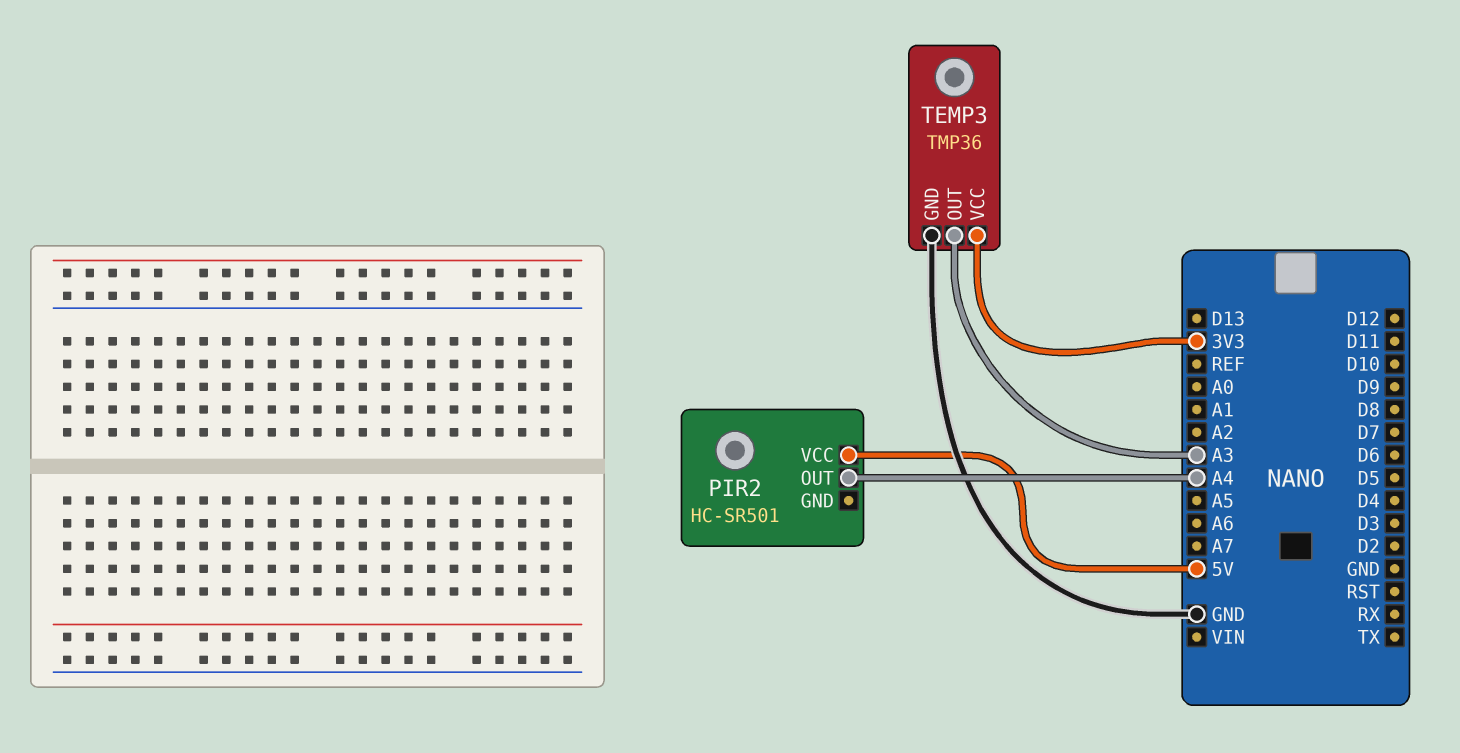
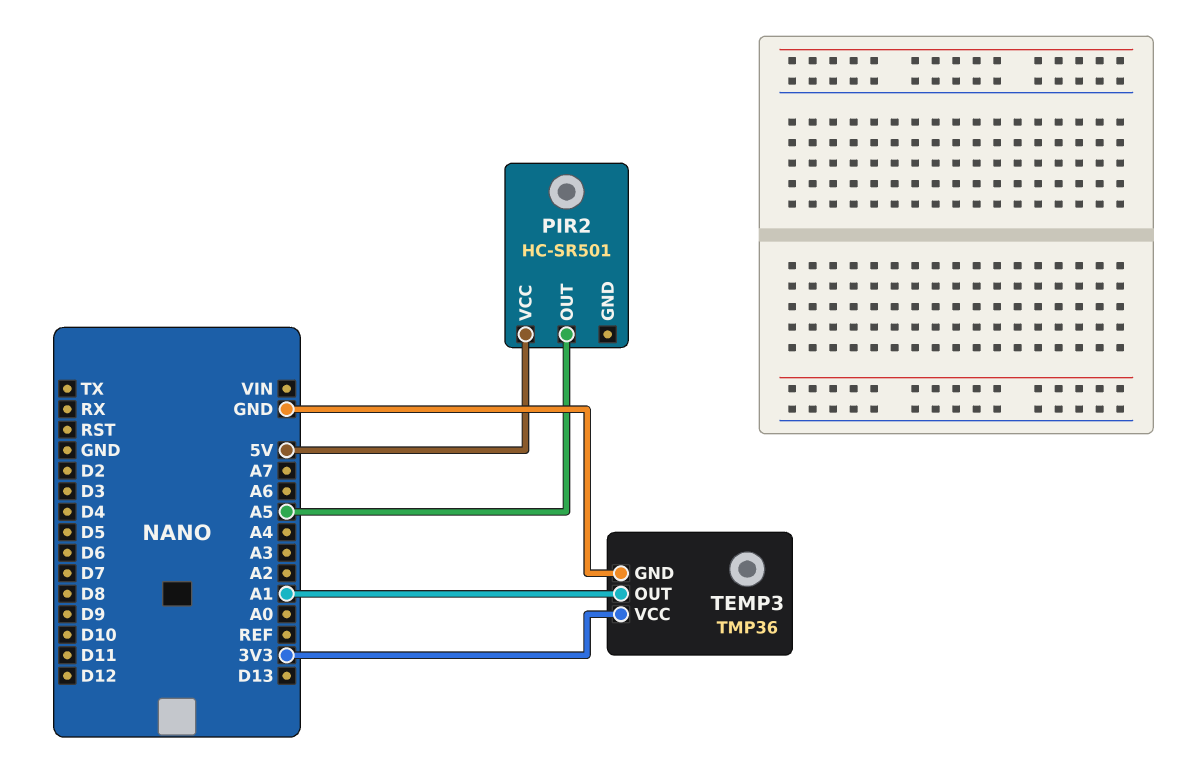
PIR2 pin OUT: A4 -> A5
TEMP3 pin OUT: A3 -> A1

